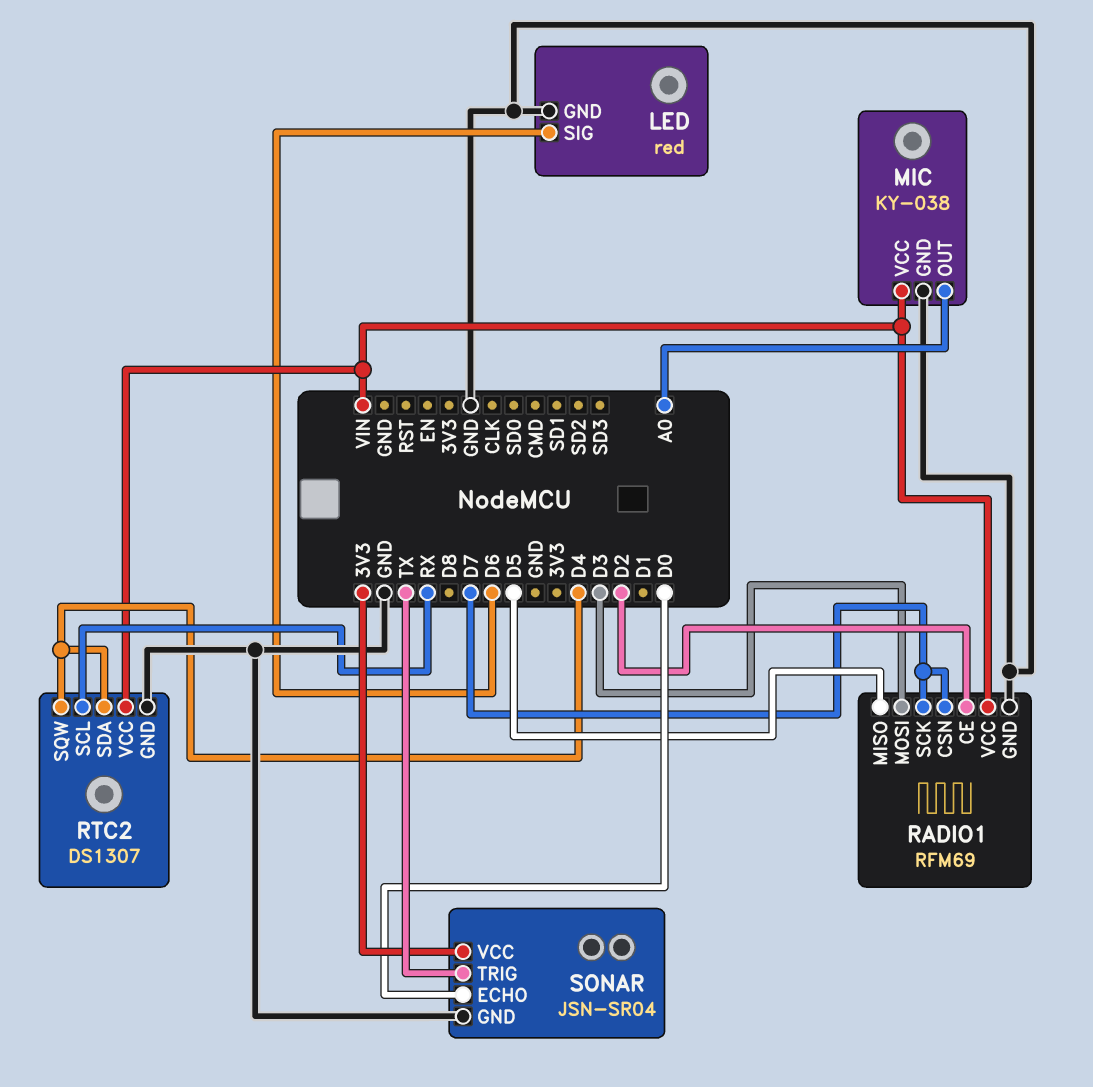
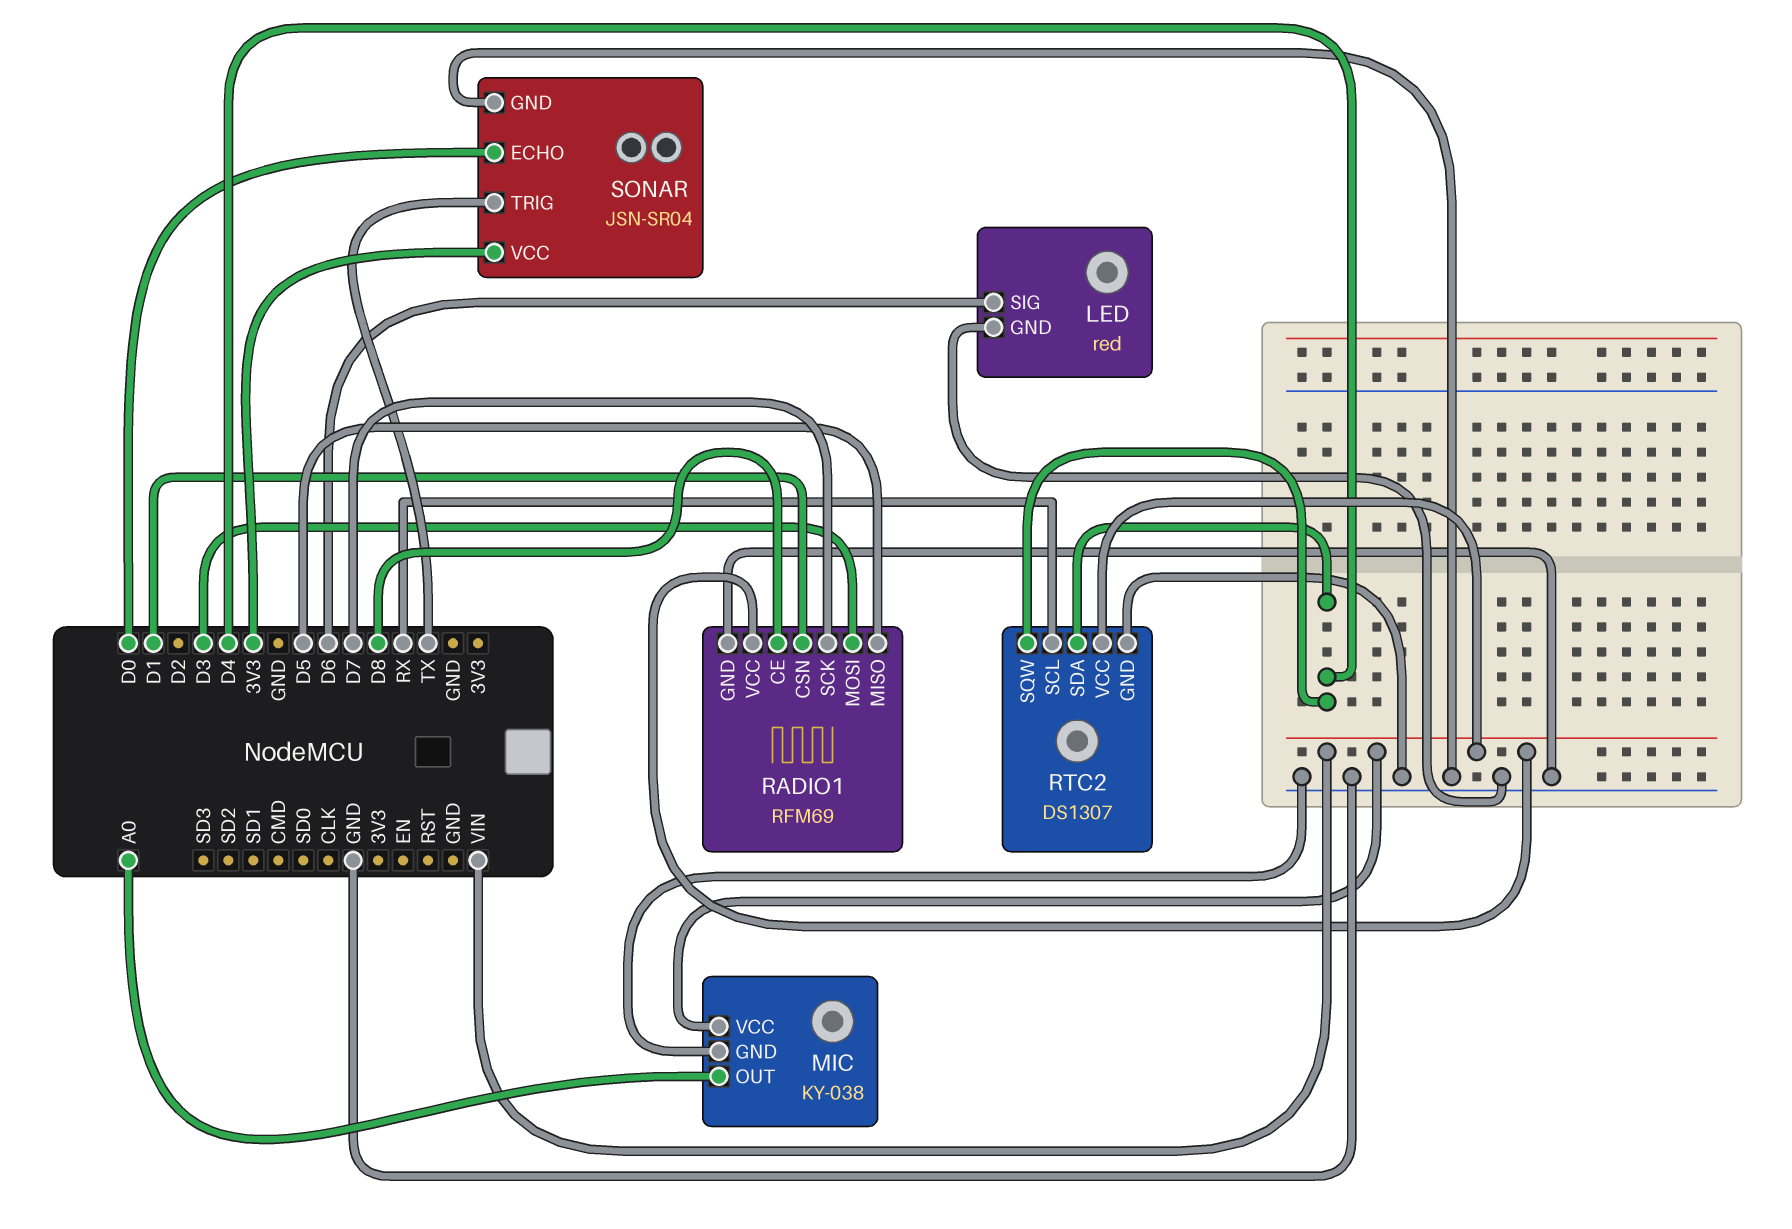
RADIO1 pin CE: D2 -> D8
RADIO1 pin CSN: D7 -> D1

